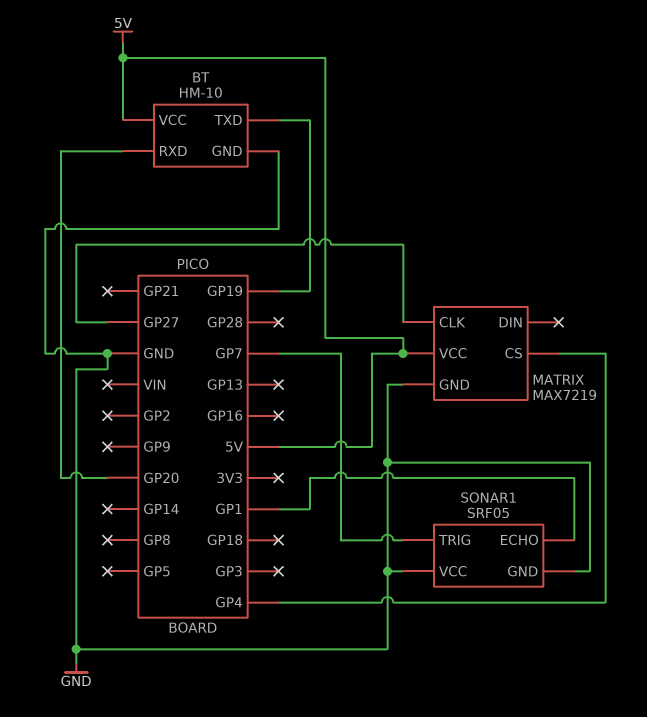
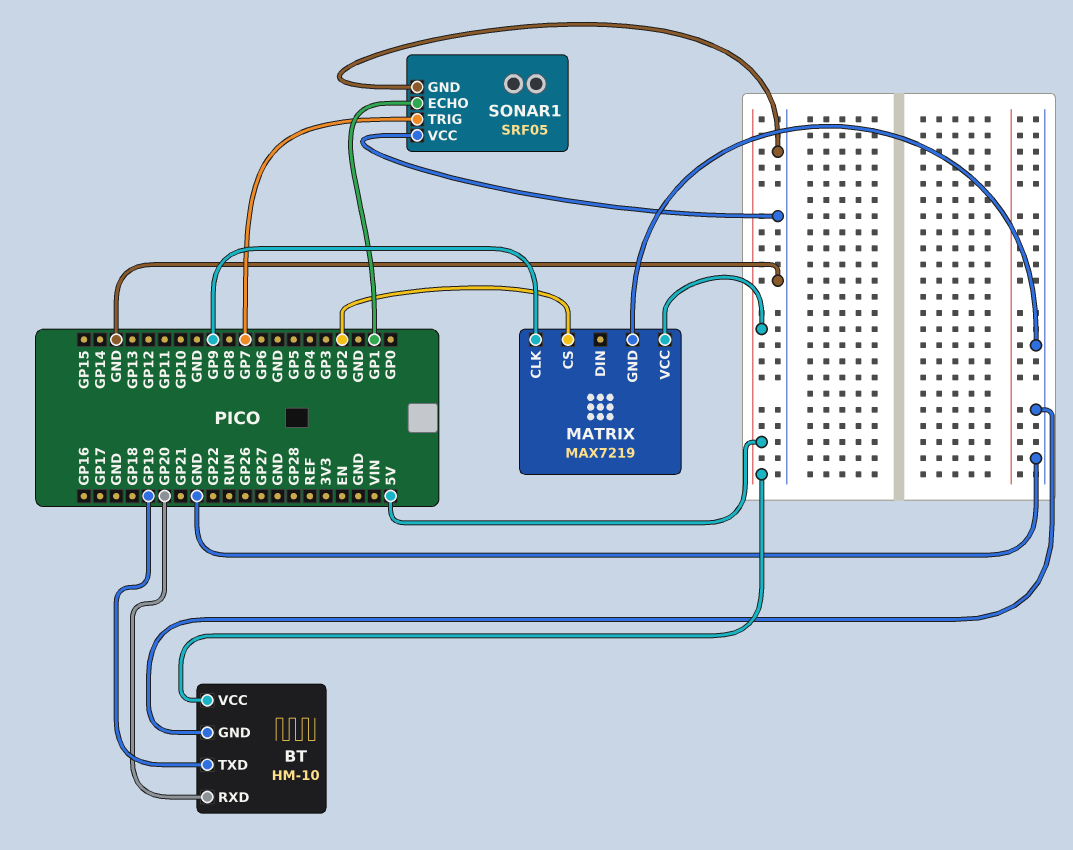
MATRIX pin CLK: GP27 -> GP9
MATRIX pin CS: GP4 -> GP2

